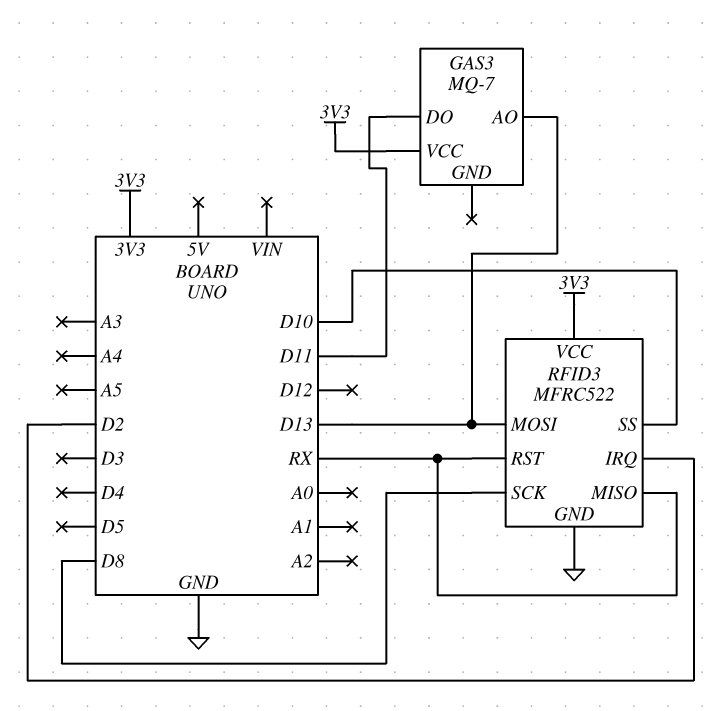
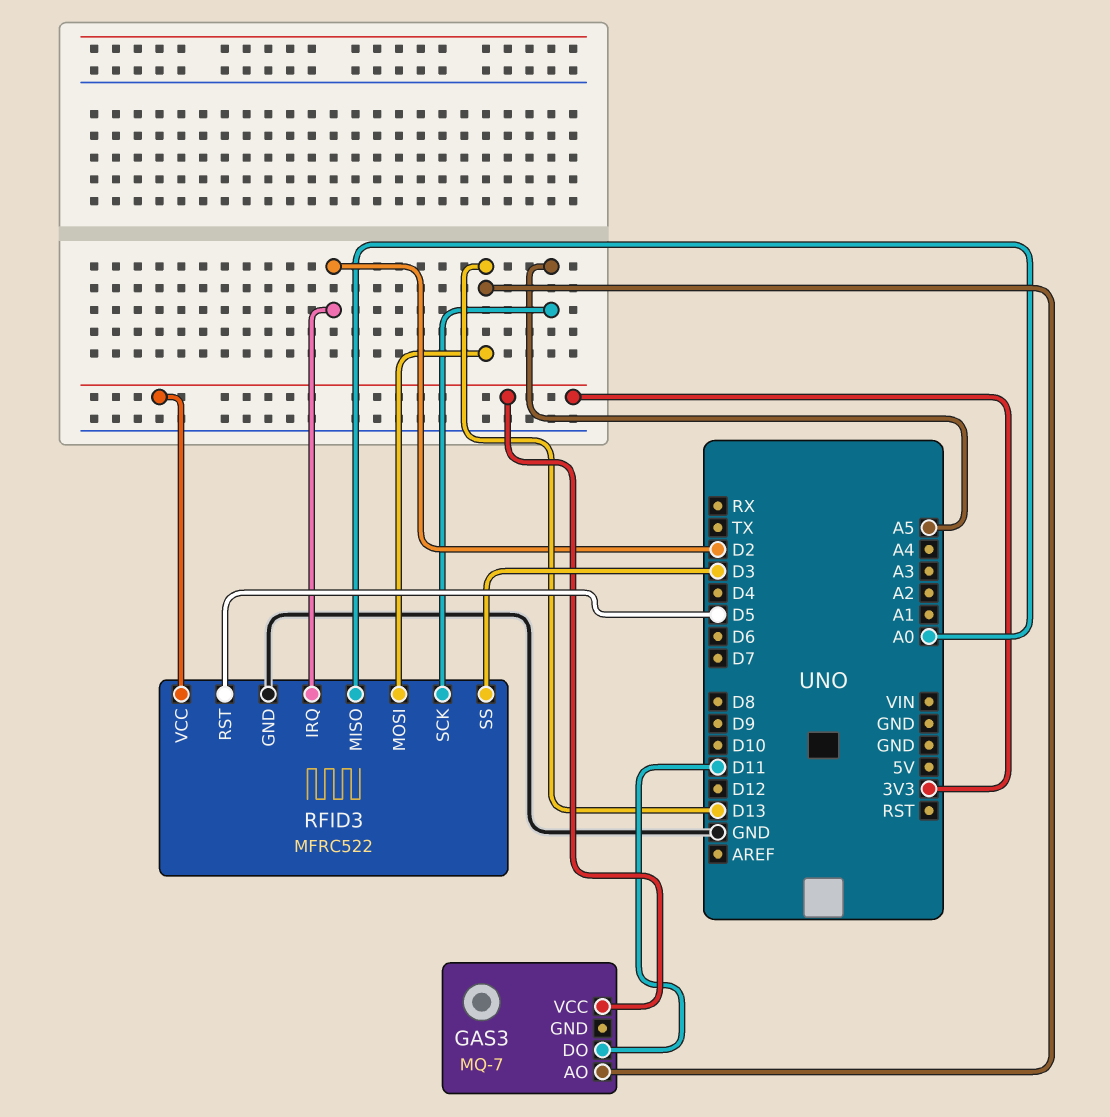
RFID3 pin MISO: RX -> A0
RFID3 pin RST: RX -> D5
RFID3 pin SCK: D8 -> A5
RFID3 pin SS: D10 -> D3

